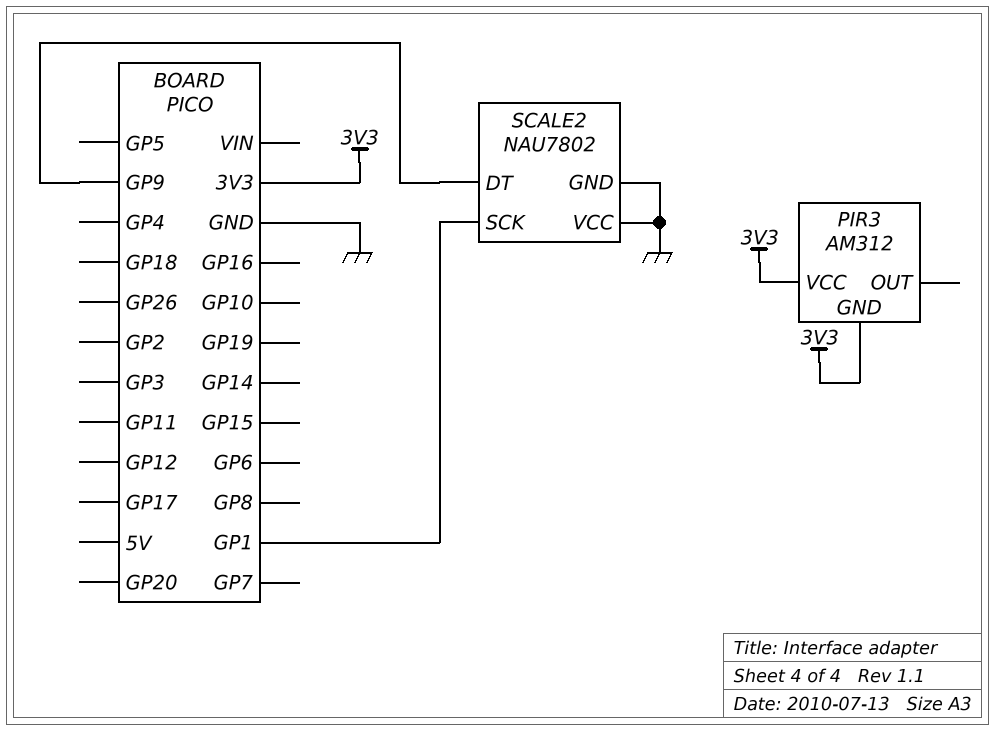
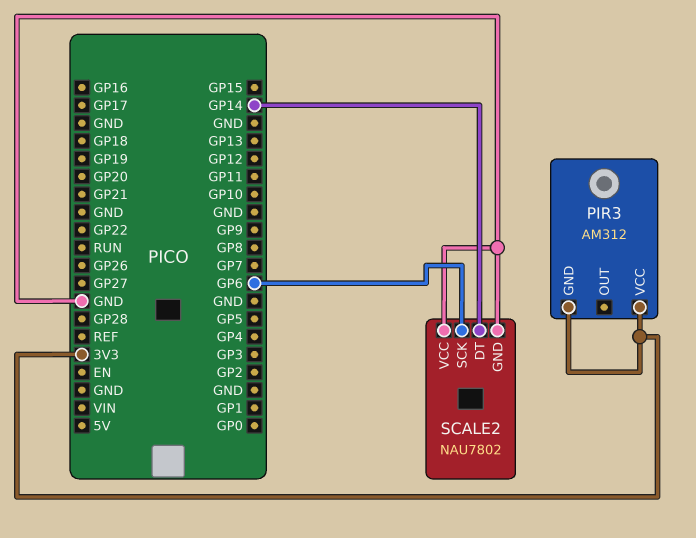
SCALE2 pin DT: GP9 -> GP14
SCALE2 pin SCK: GP1 -> GP6

